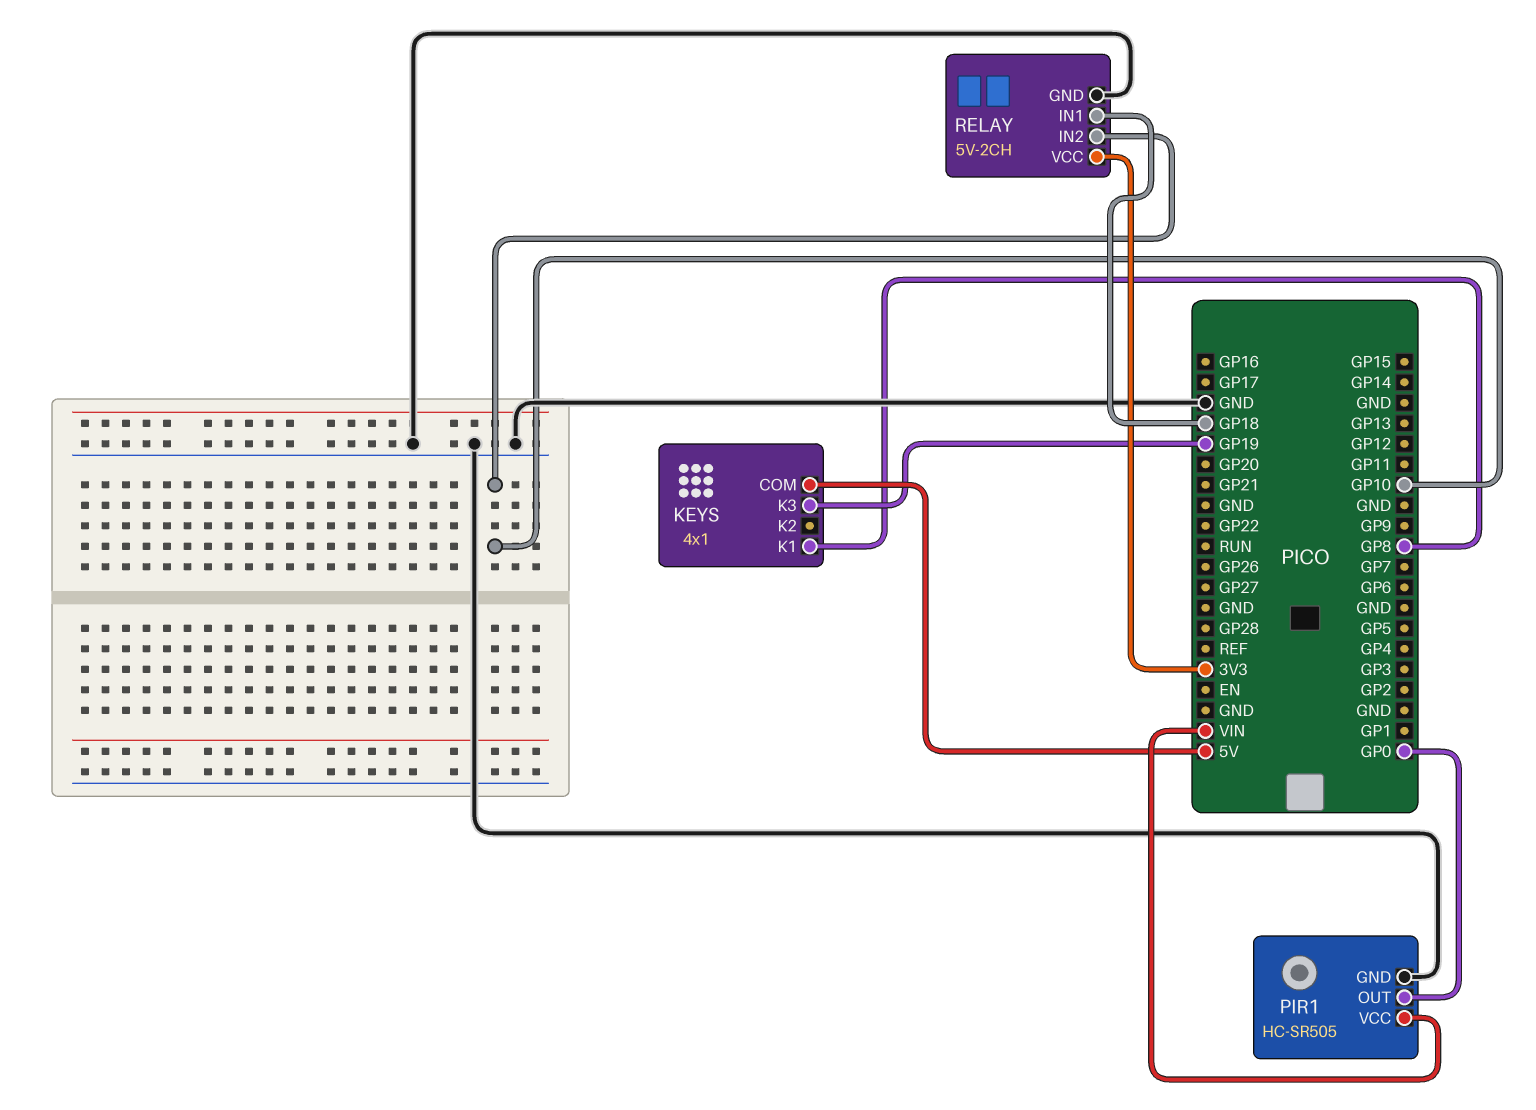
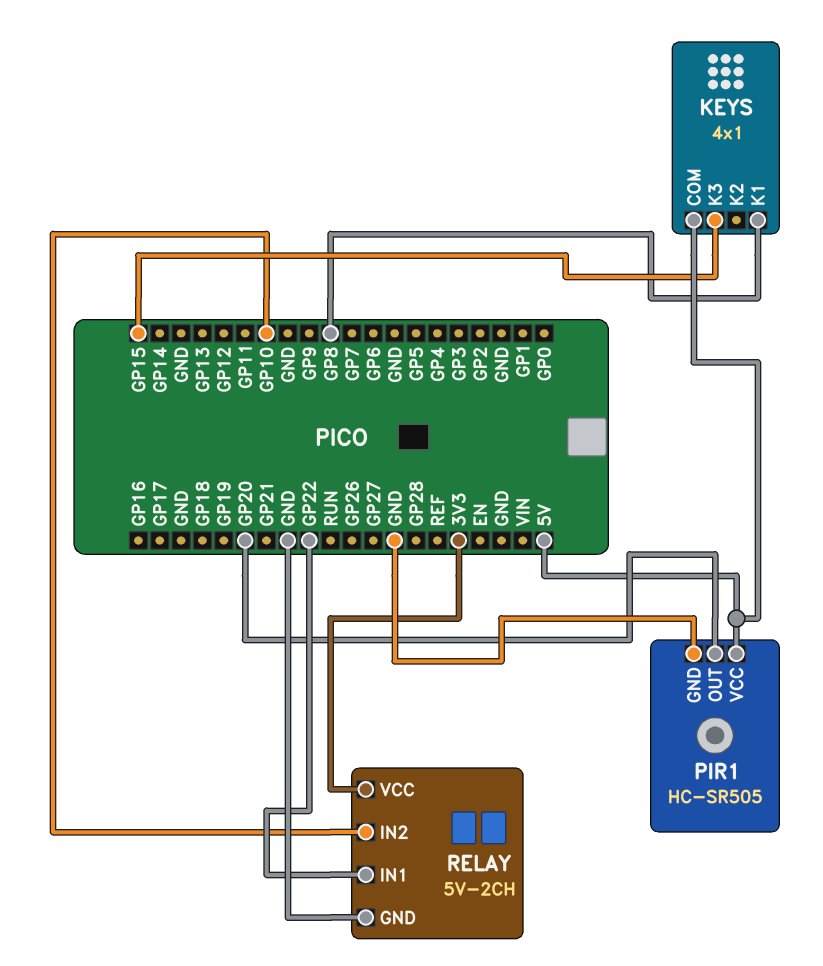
KEYS pin K3: GP19 -> GP15
PIR1 pin OUT: GP0 -> GP20
PIR1 pin VCC: VIN -> 5V
RELAY pin IN1: GP18 -> GP22

